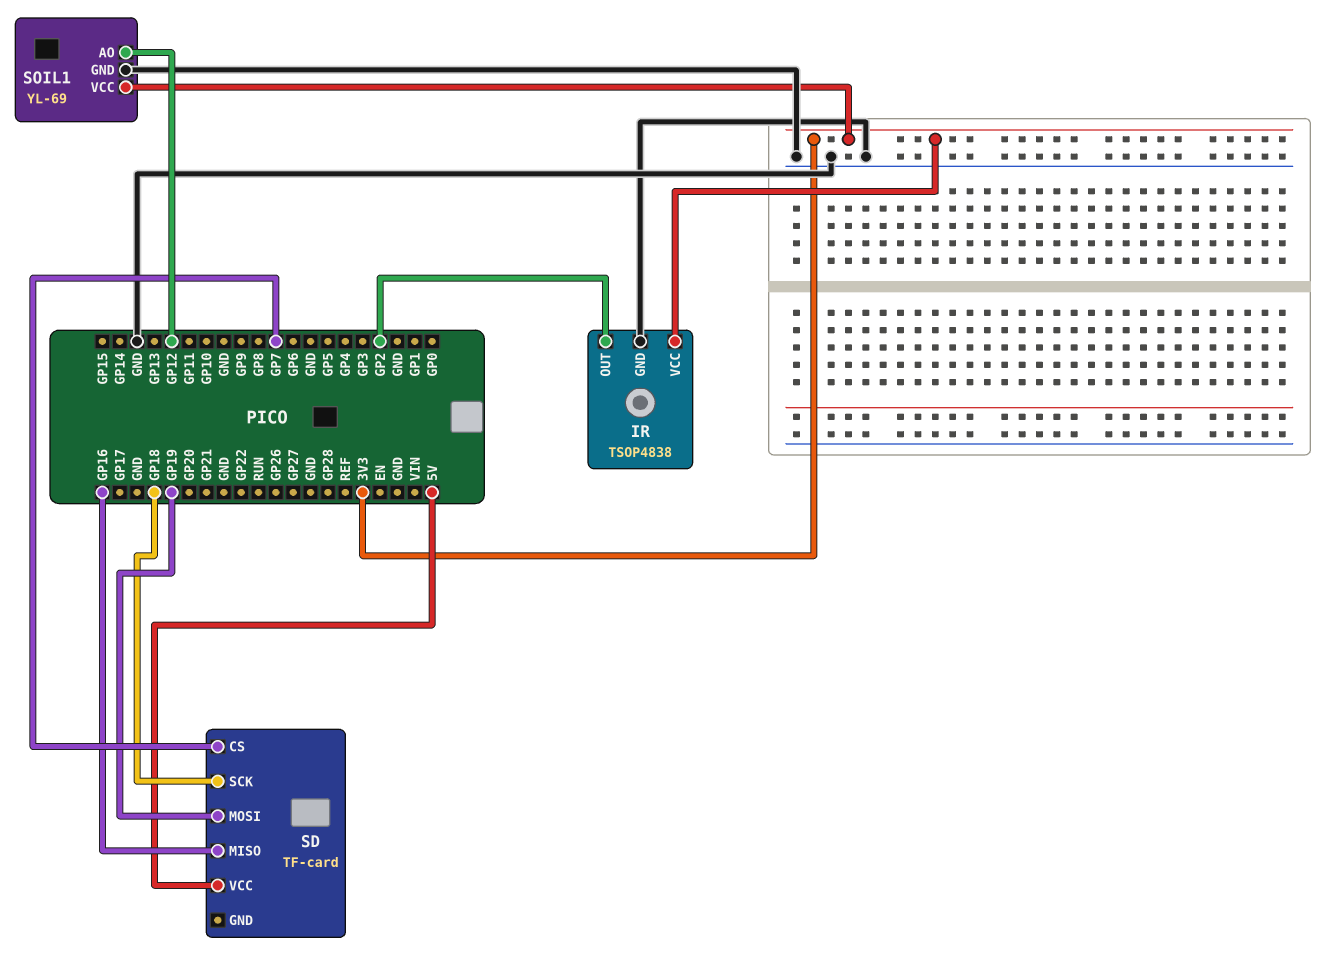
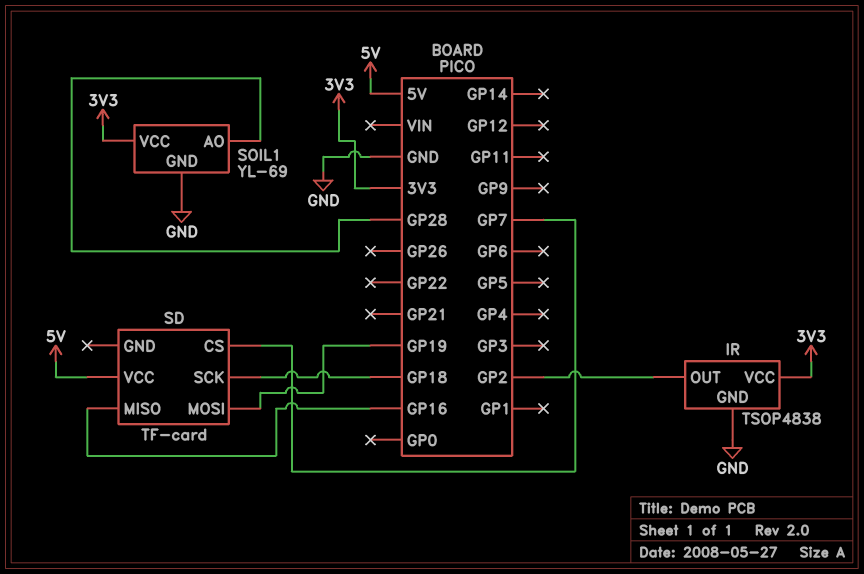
SOIL1 pin AO: GP12 -> GP28

